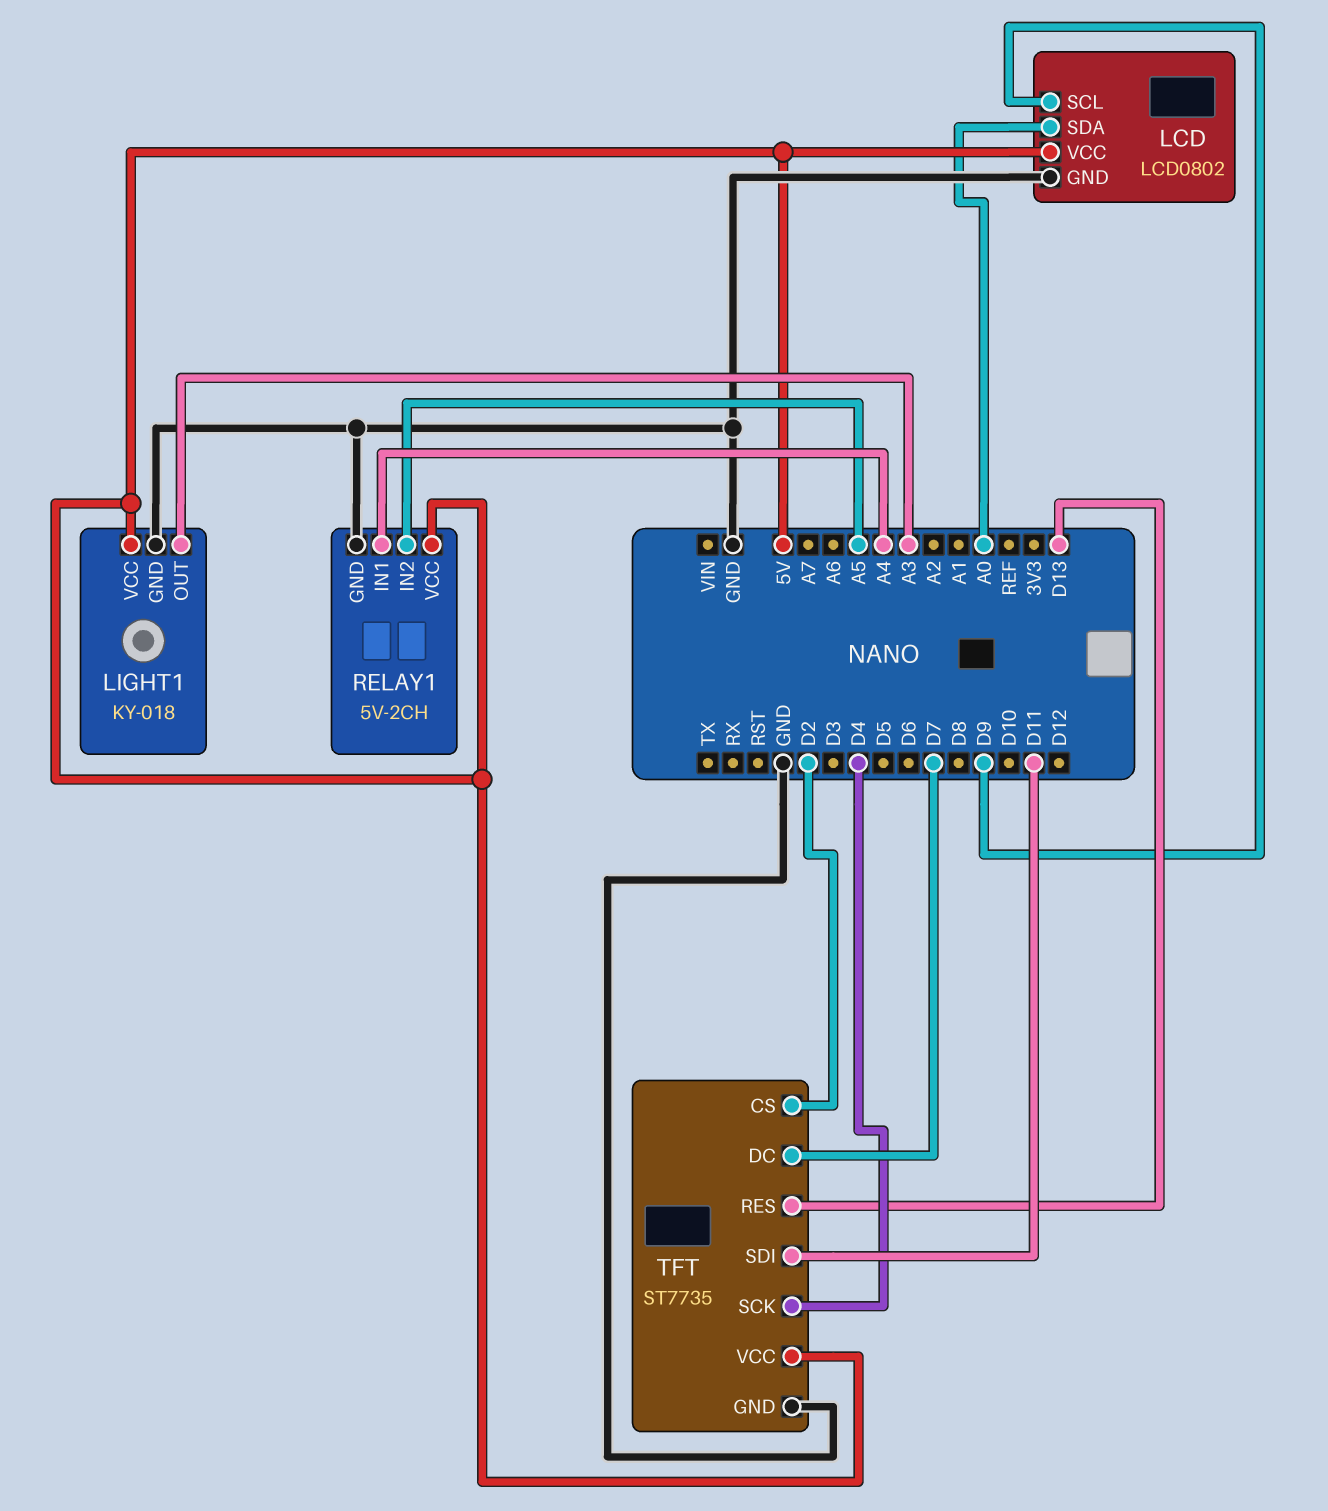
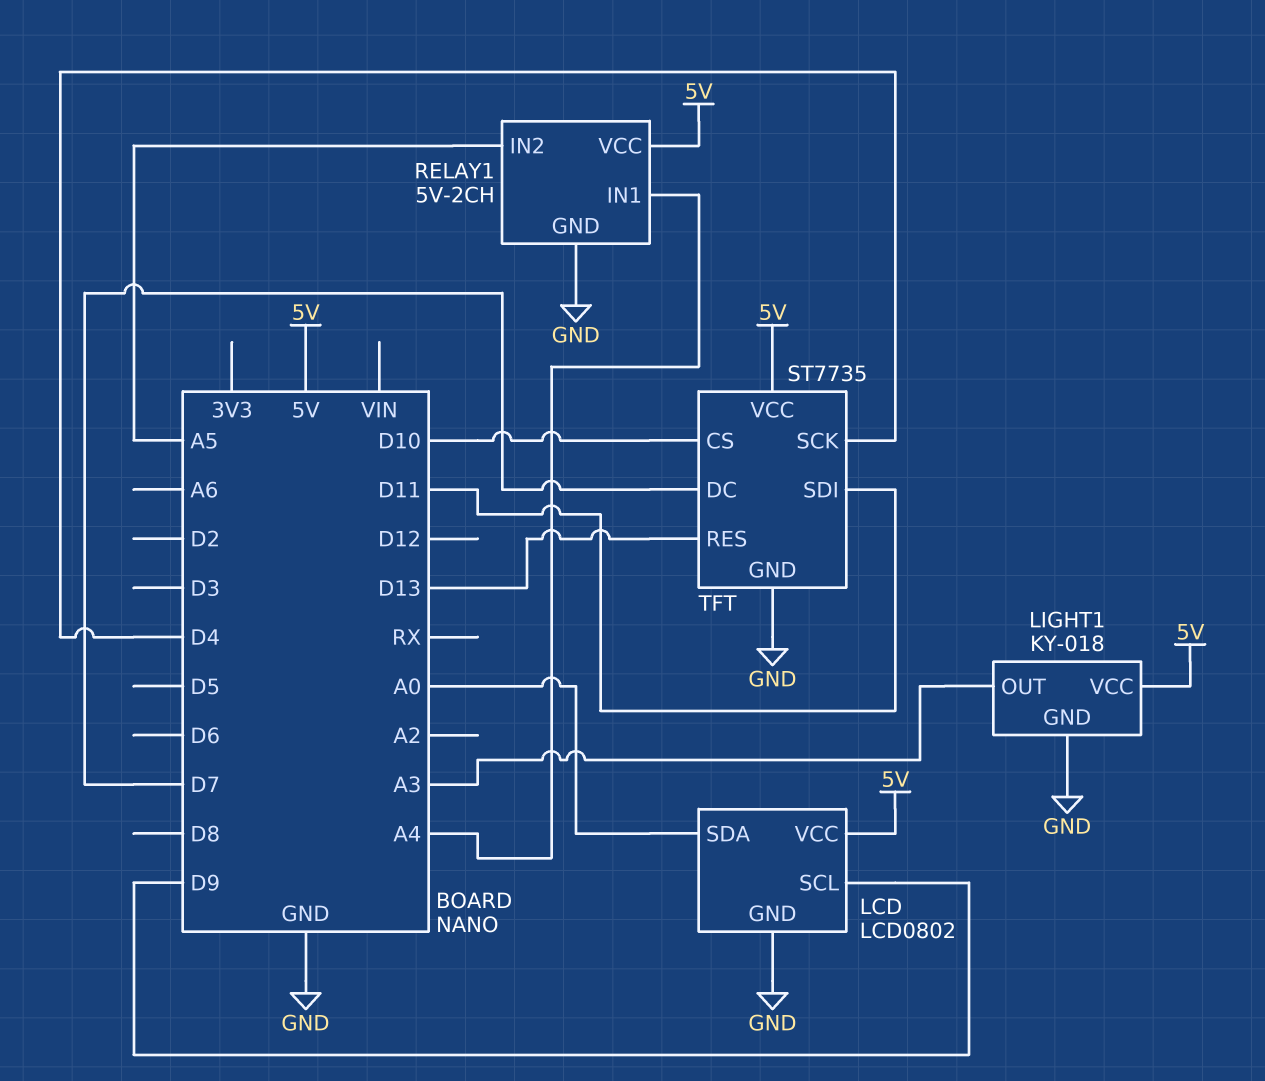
TFT pin CS: D2 -> D10

